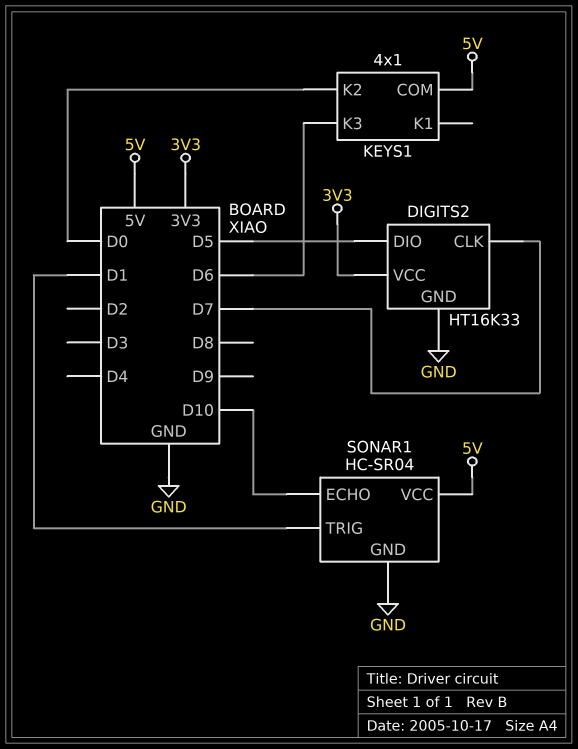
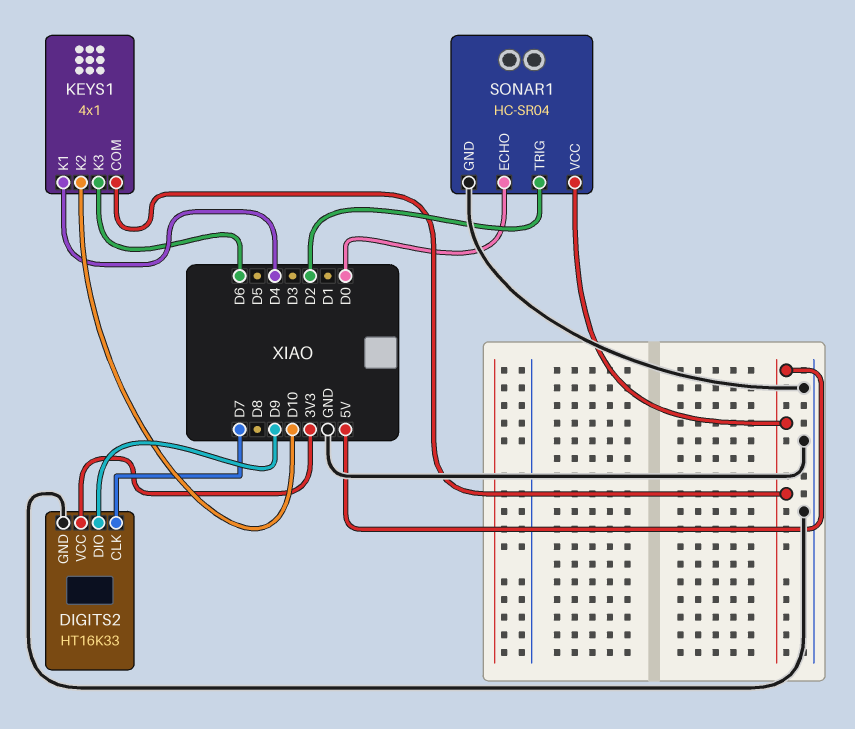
DIGITS2 pin DIO: D5 -> D9
KEYS1 pin K1: none -> D4
KEYS1 pin K2: D0 -> D10
SONAR1 pin ECHO: D10 -> D0
SONAR1 pin TRIG: D1 -> D2

